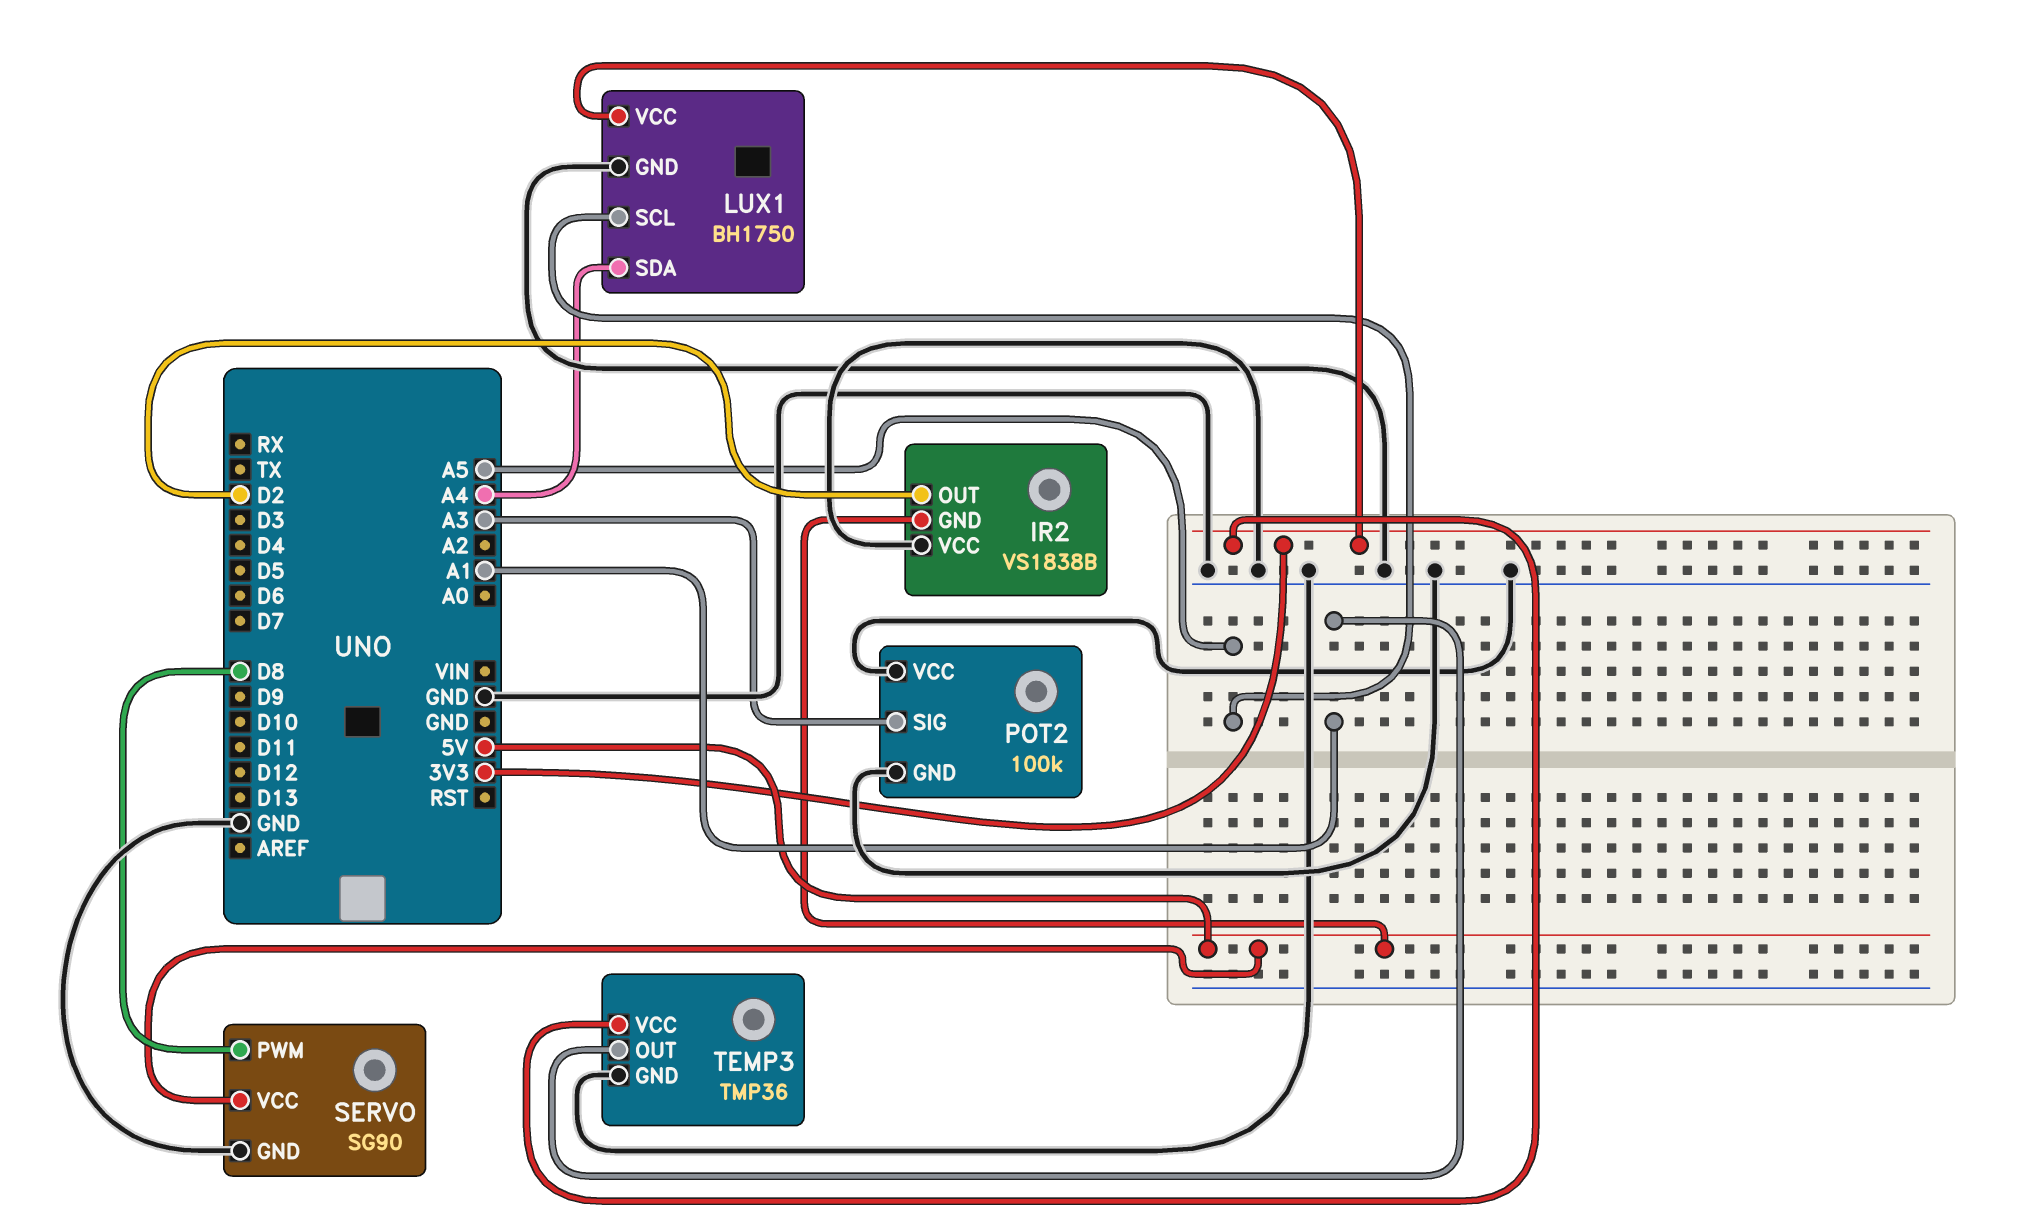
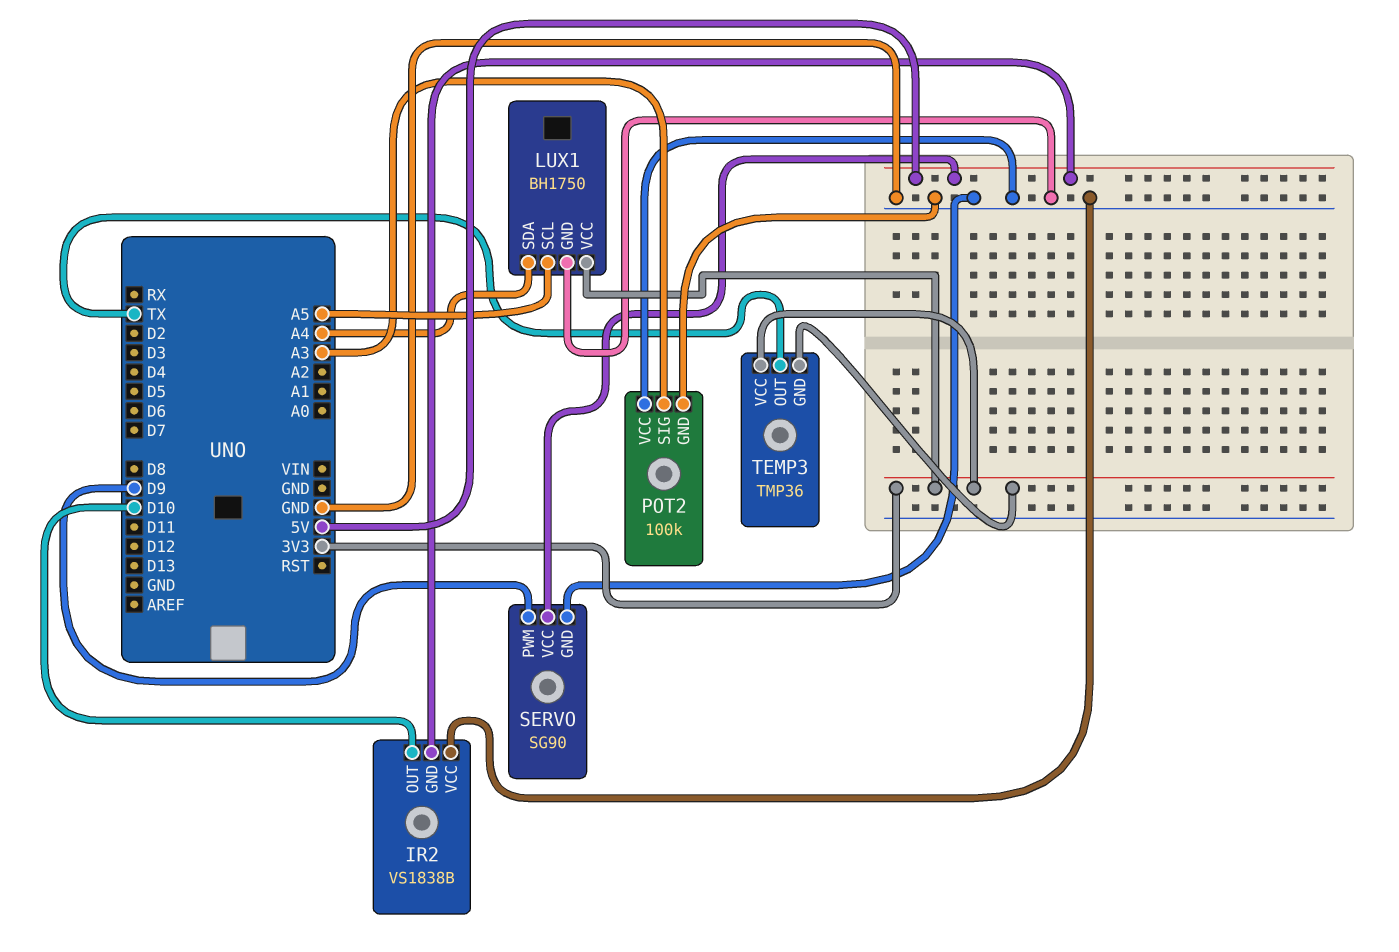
IR2 pin OUT: D2 -> D10
SERVO pin PWM: D8 -> D9
TEMP3 pin GND: GND -> 3V3
TEMP3 pin OUT: A1 -> TX

